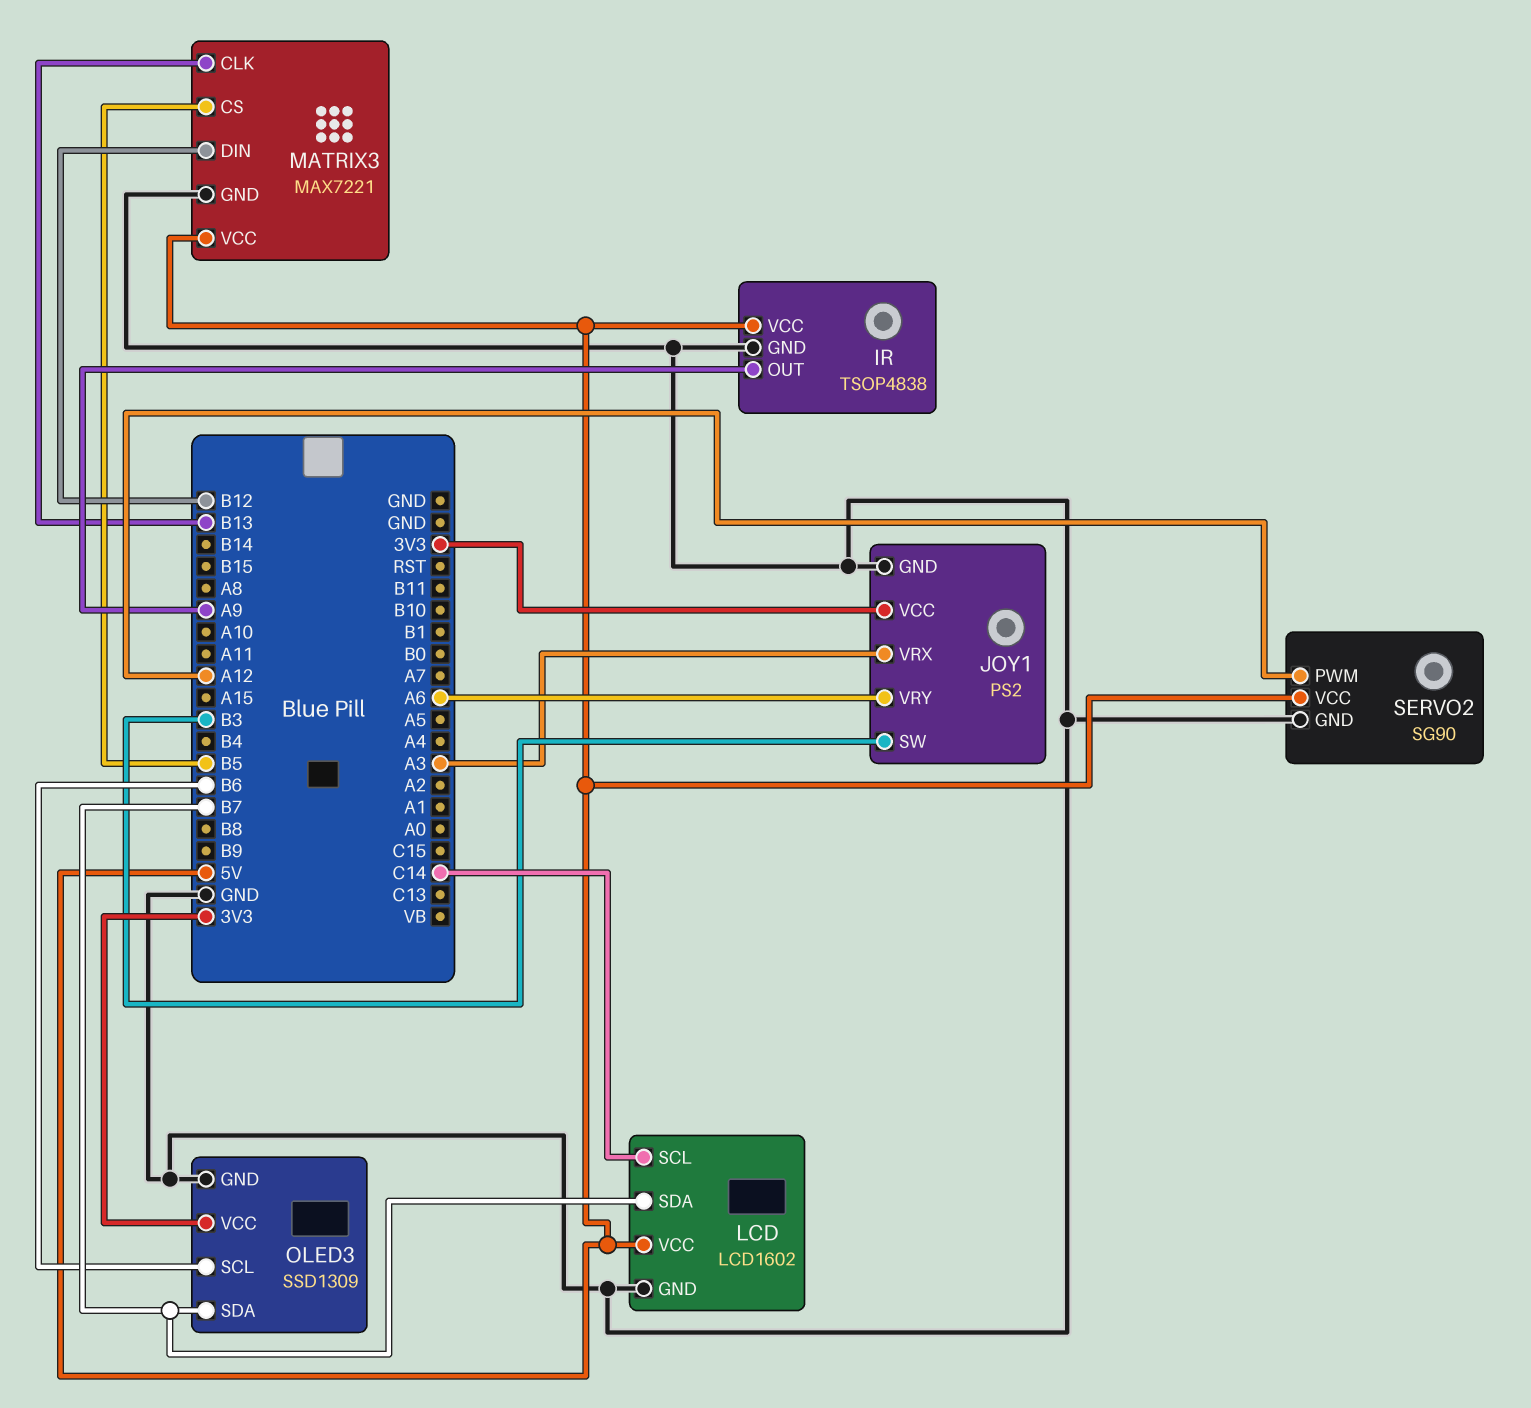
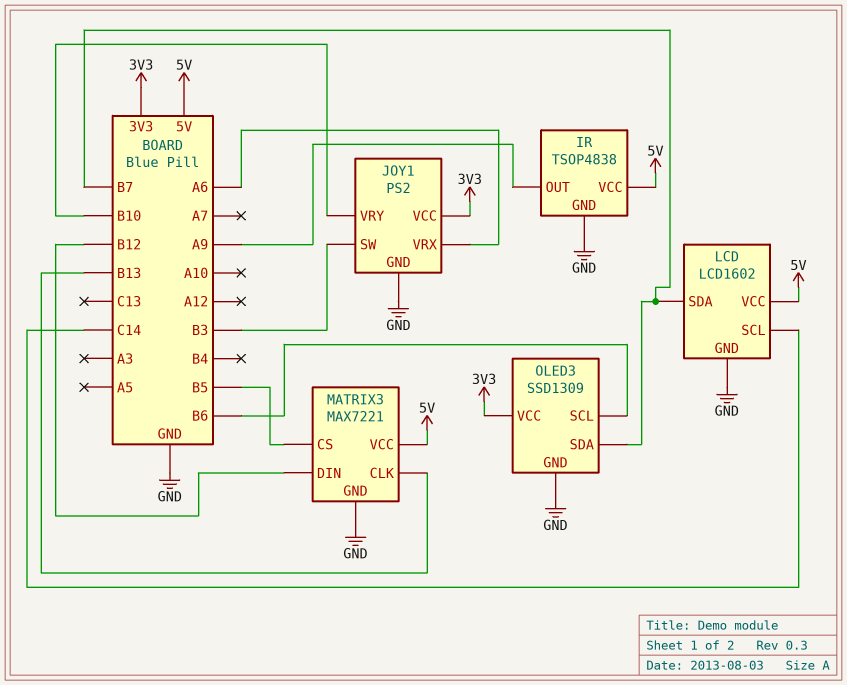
JOY1 pin VRX: A3 -> A6
JOY1 pin VRY: A6 -> B10
SERVO2: SG90 -> none
SERVO2 pin GND: GND -> none
SERVO2 pin PWM: A12 -> none
SERVO2 pin VCC: 5V -> none

